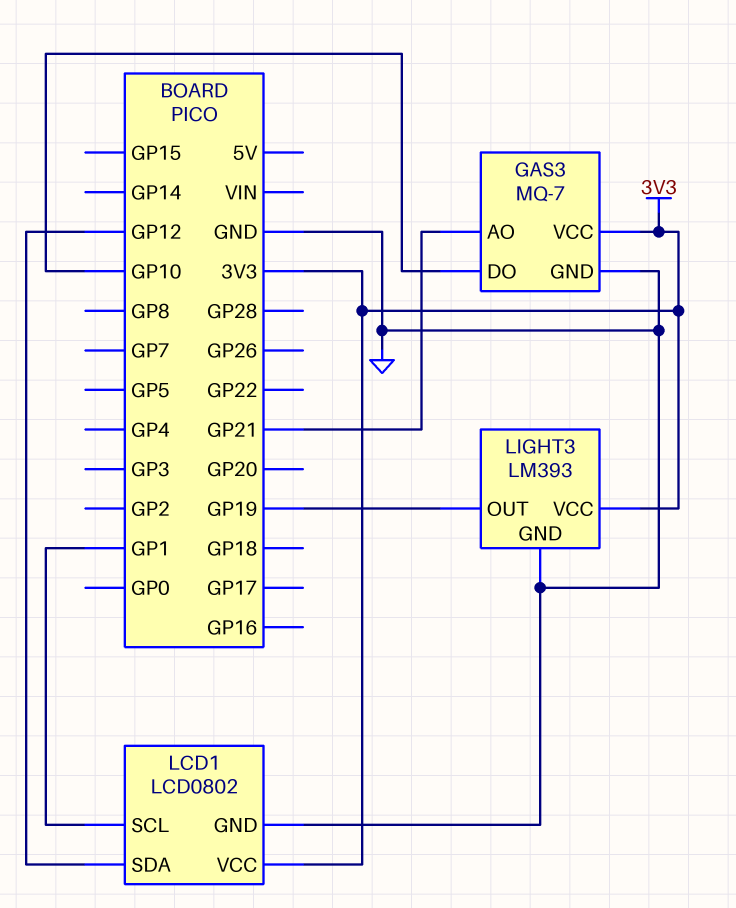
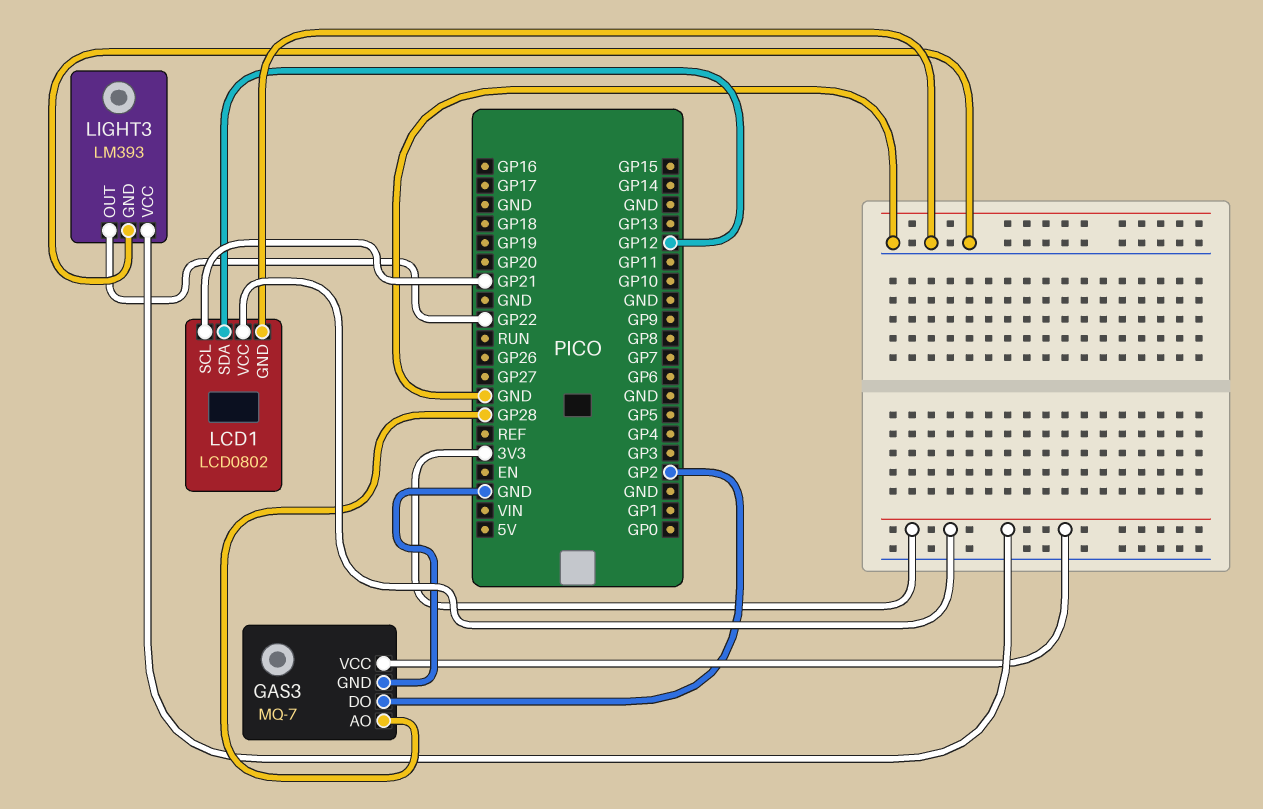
GAS3 pin AO: GP21 -> GP28
GAS3 pin DO: GP10 -> GP2
LCD1 pin SCL: GP1 -> GP21
LIGHT3 pin OUT: GP19 -> GP22

